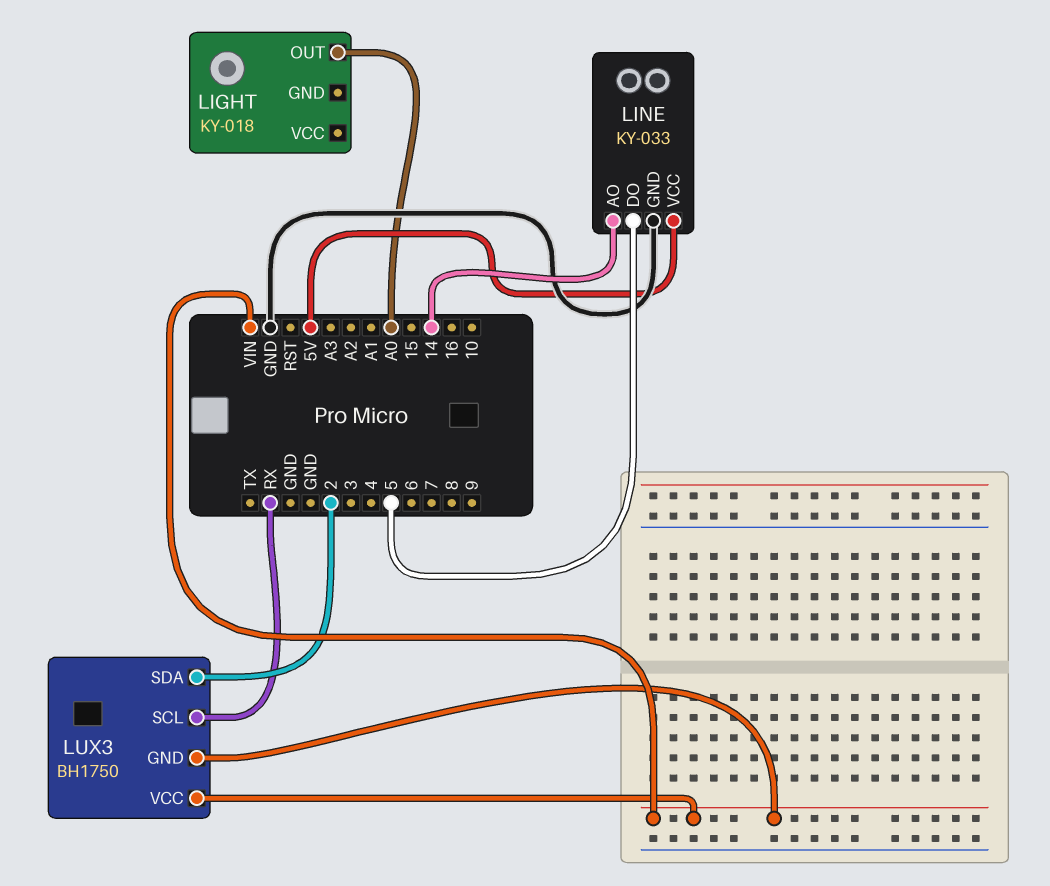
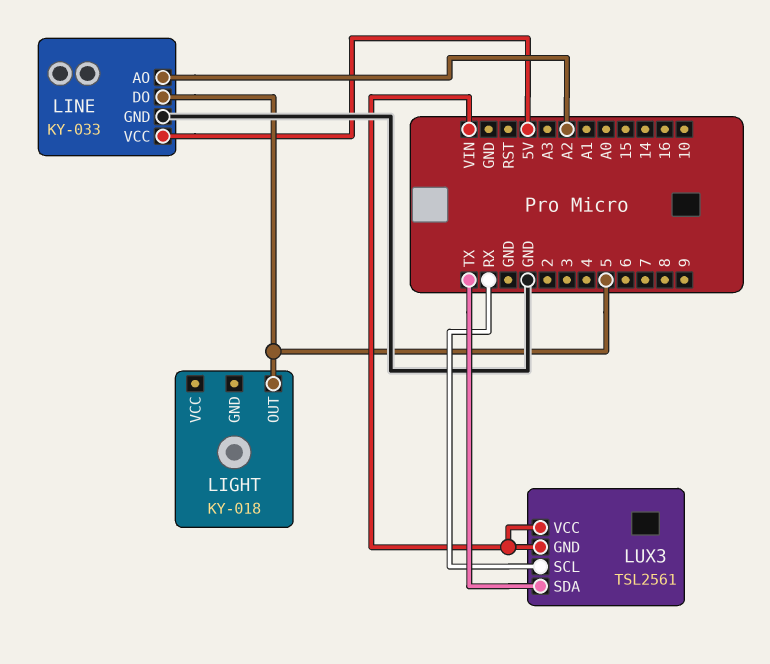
LIGHT pin OUT: A0 -> 5
LINE pin AO: 14 -> A2
LUX3: BH1750 -> TSL2561
LUX3 pin SDA: 2 -> TX

